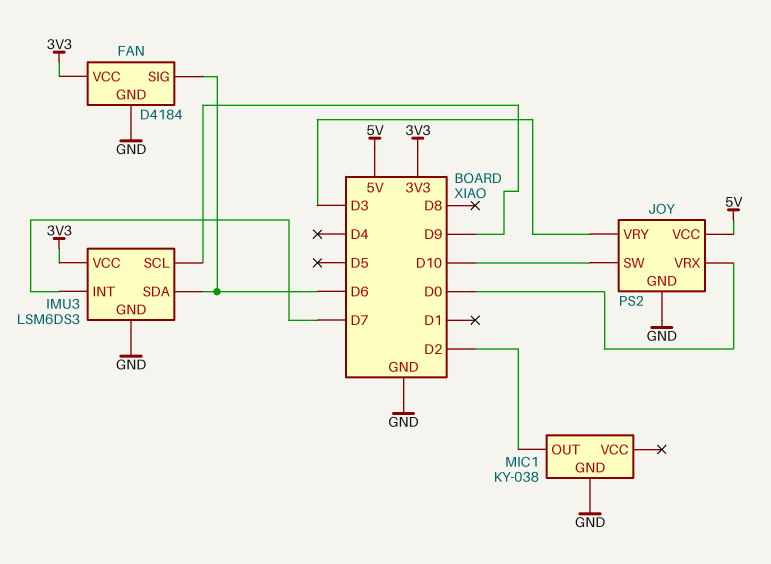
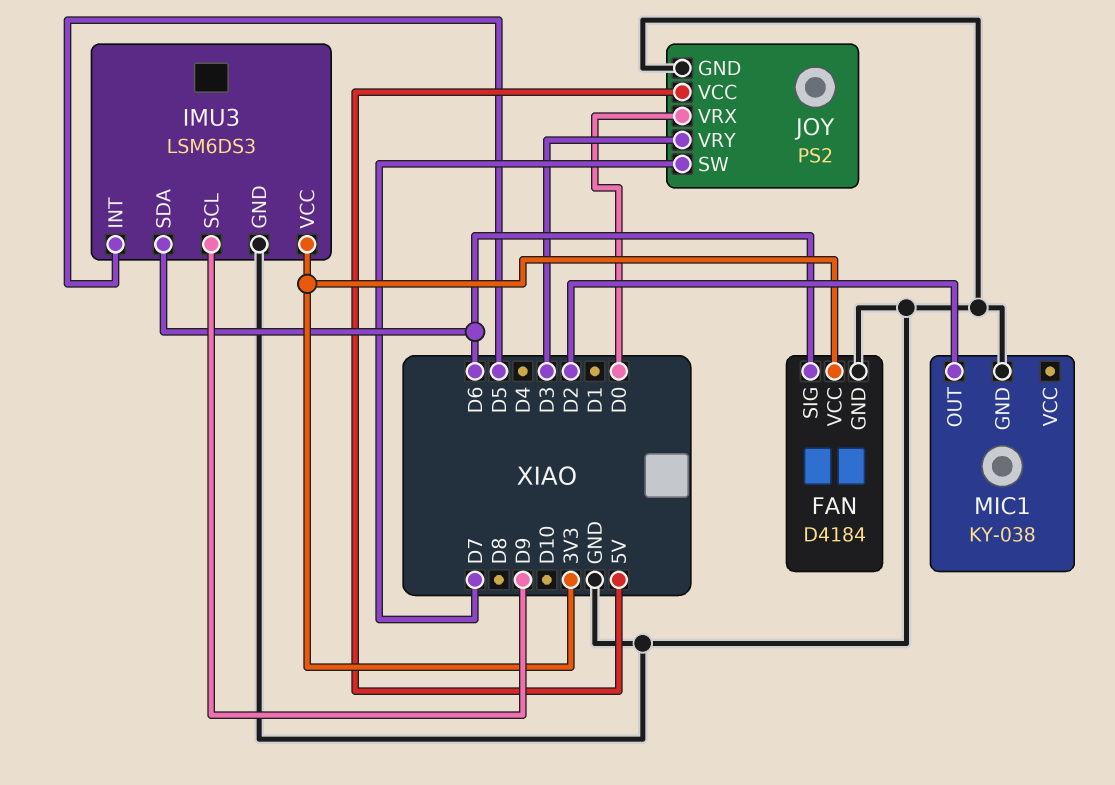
IMU3 pin INT: D7 -> D5
JOY pin SW: D10 -> D7

